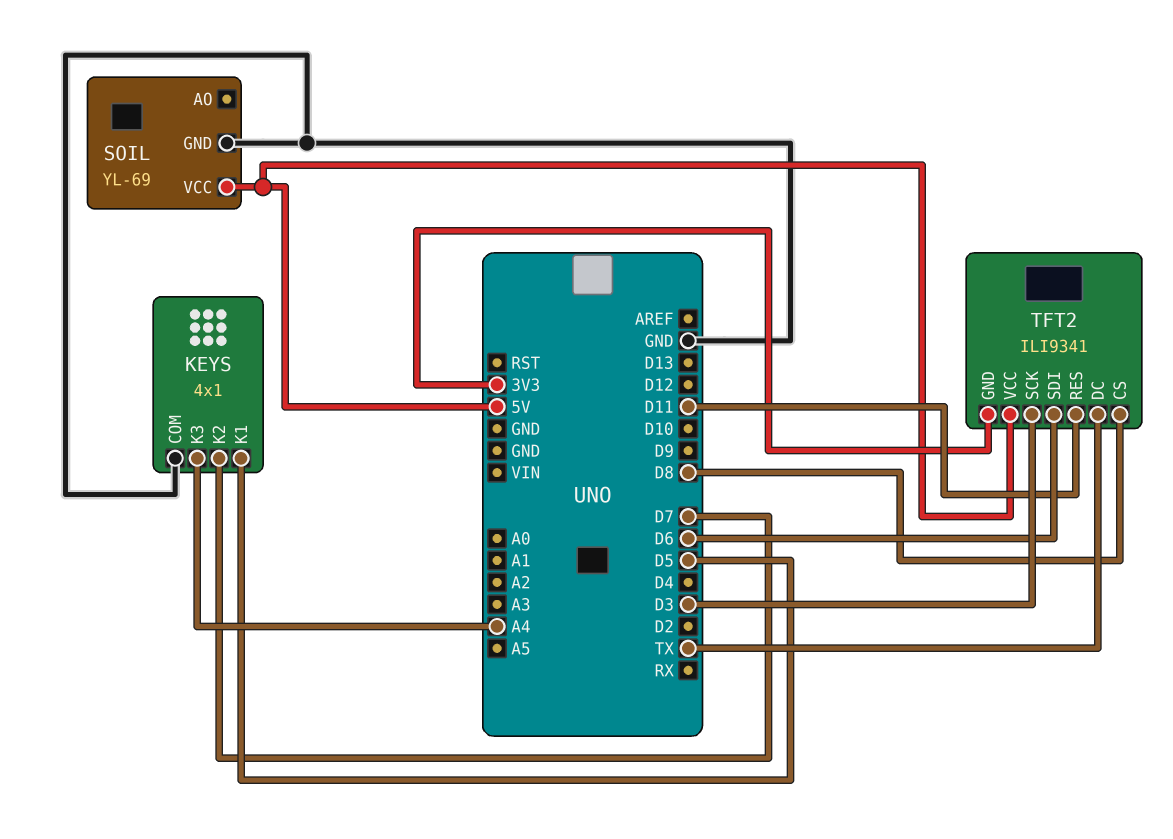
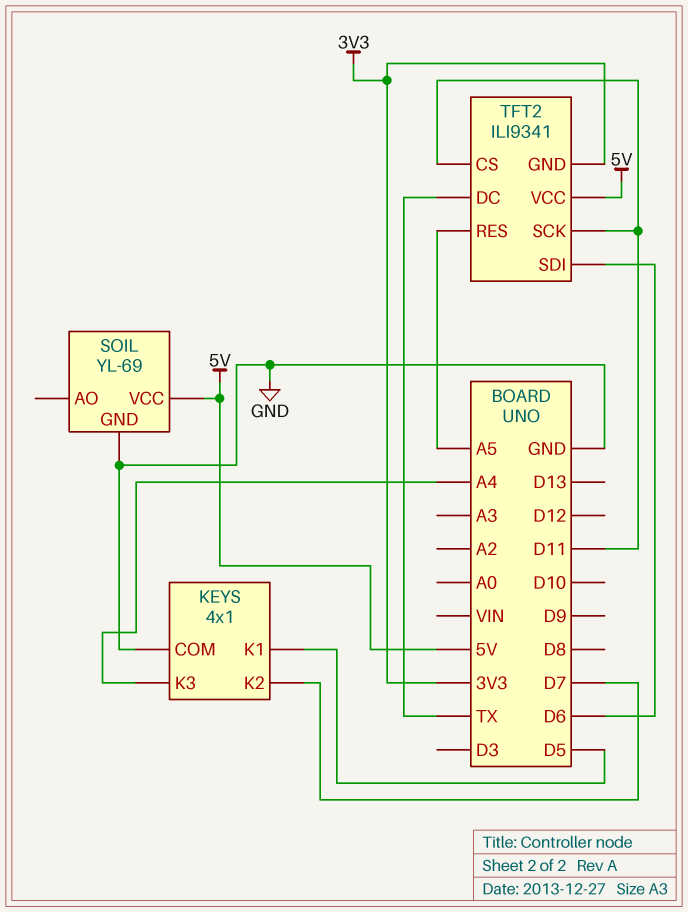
TFT2 pin CS: D8 -> D11
TFT2 pin RES: D11 -> A5
TFT2 pin SCK: D3 -> D11

